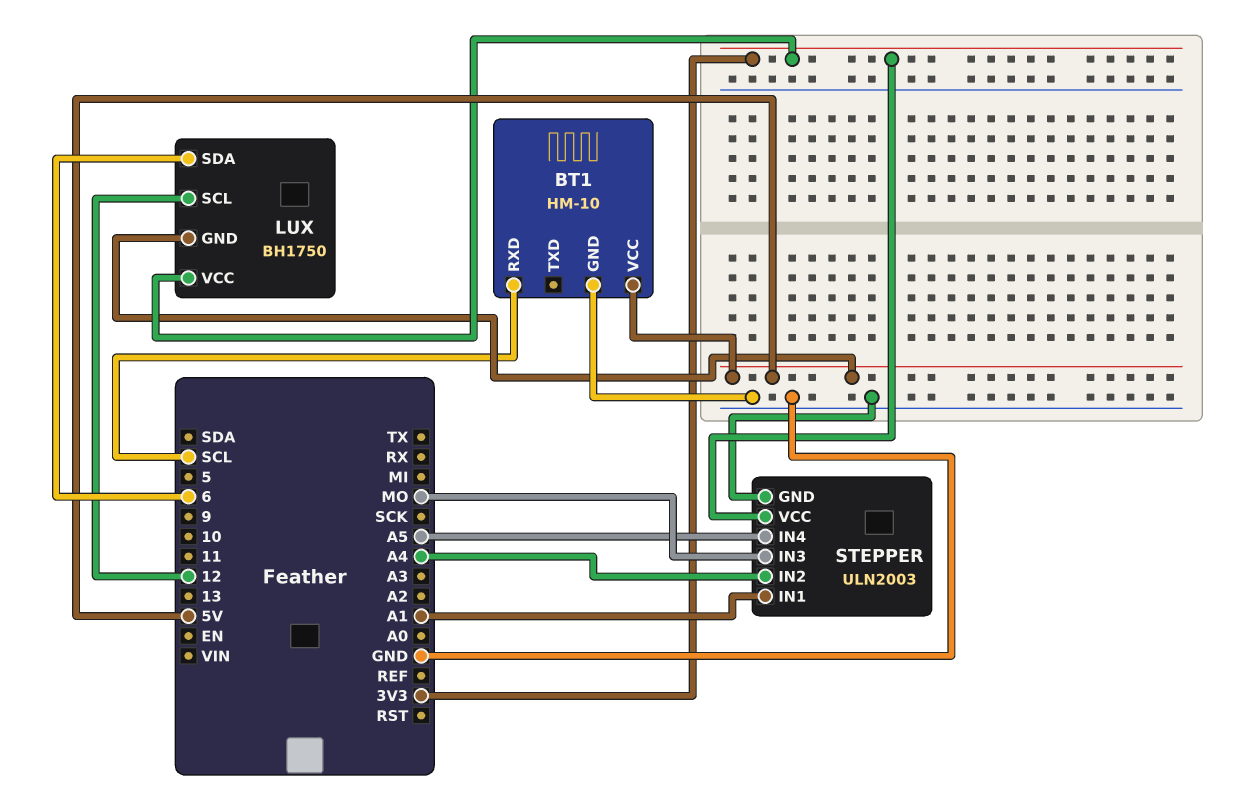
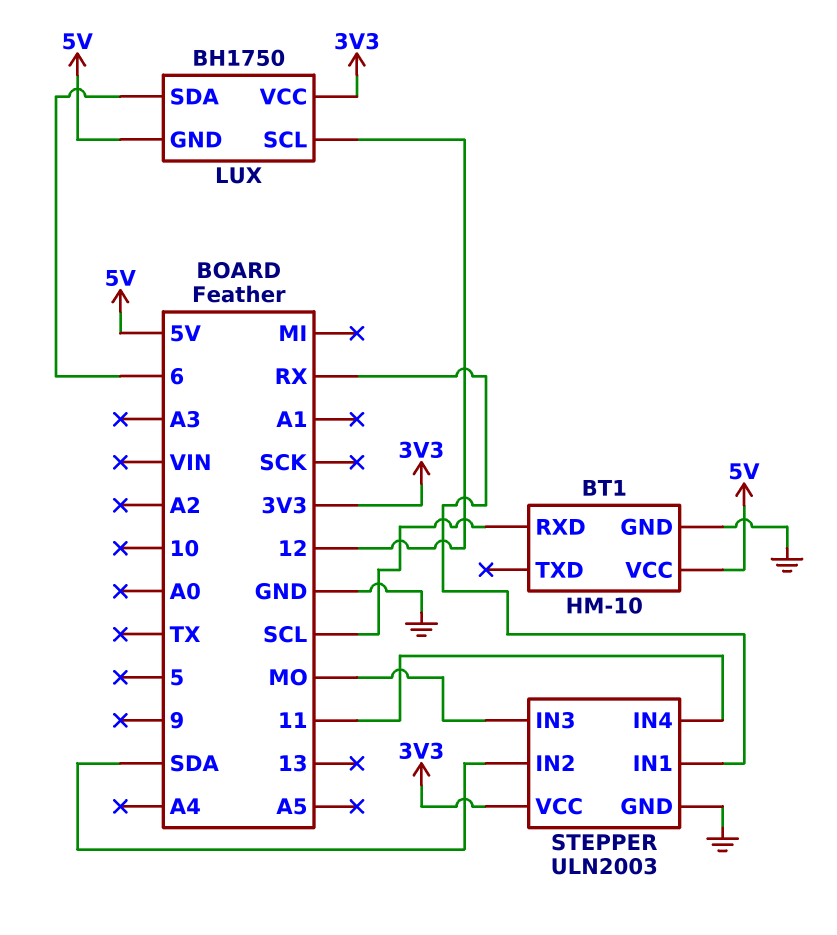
STEPPER pin IN1: A1 -> RX
STEPPER pin IN2: A4 -> SDA
STEPPER pin IN4: A5 -> 11

